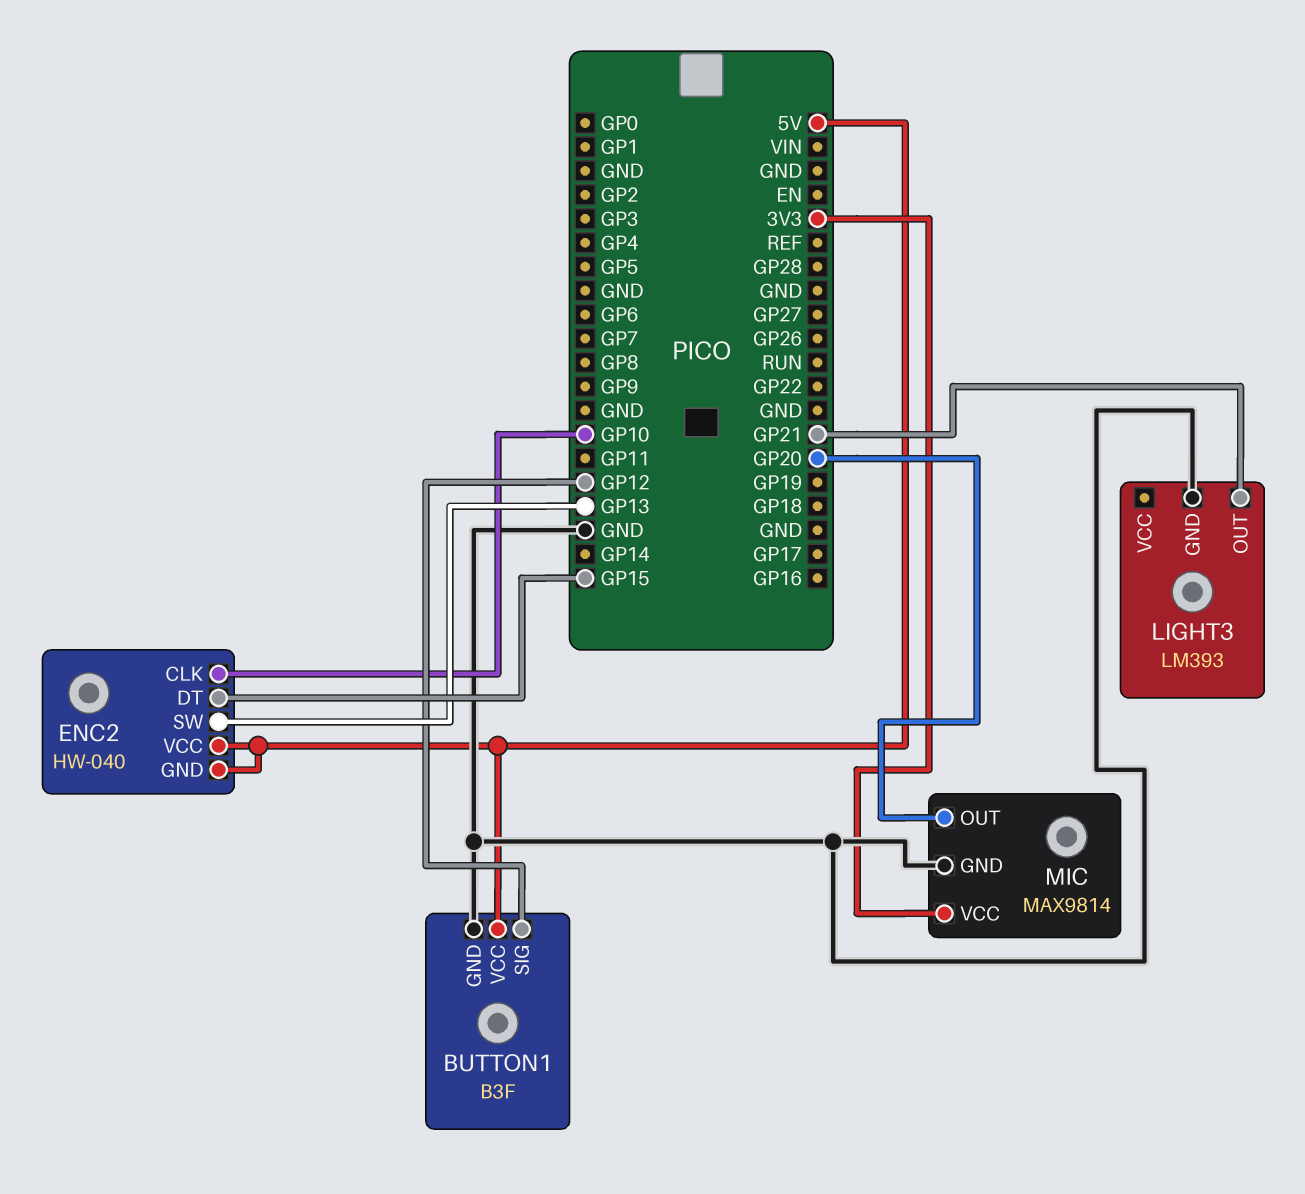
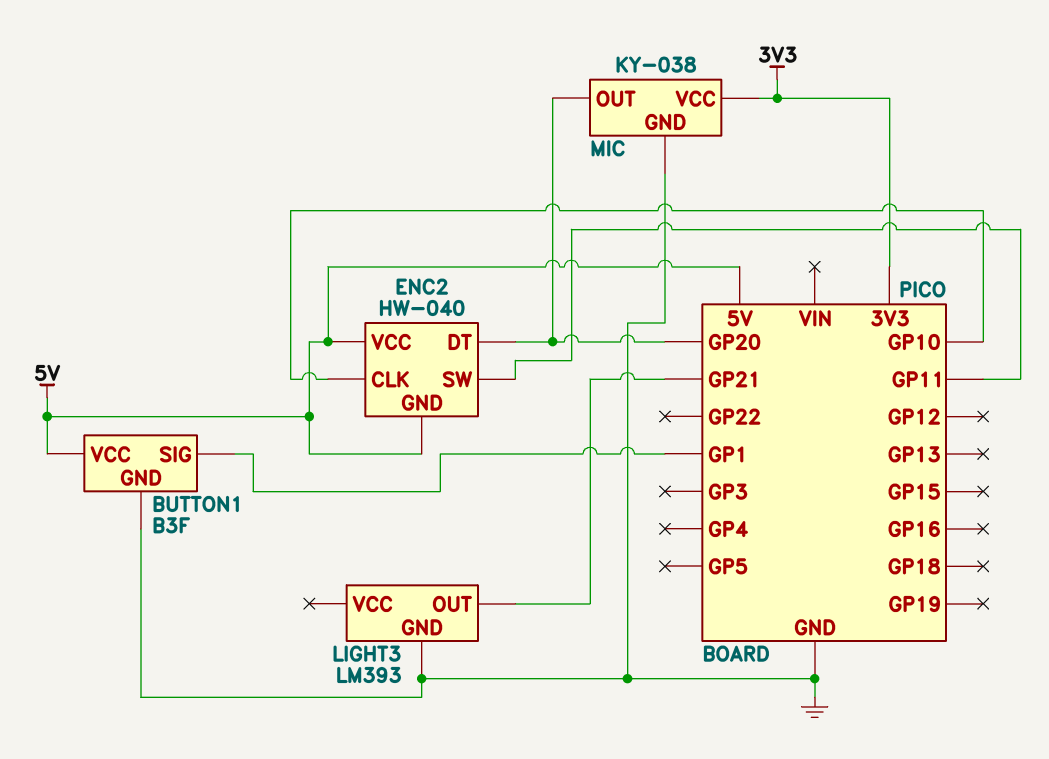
BUTTON1 pin SIG: GP12 -> GP1
ENC2 pin DT: GP15 -> GP20
ENC2 pin SW: GP13 -> GP11
MIC: MAX9814 -> KY-038

